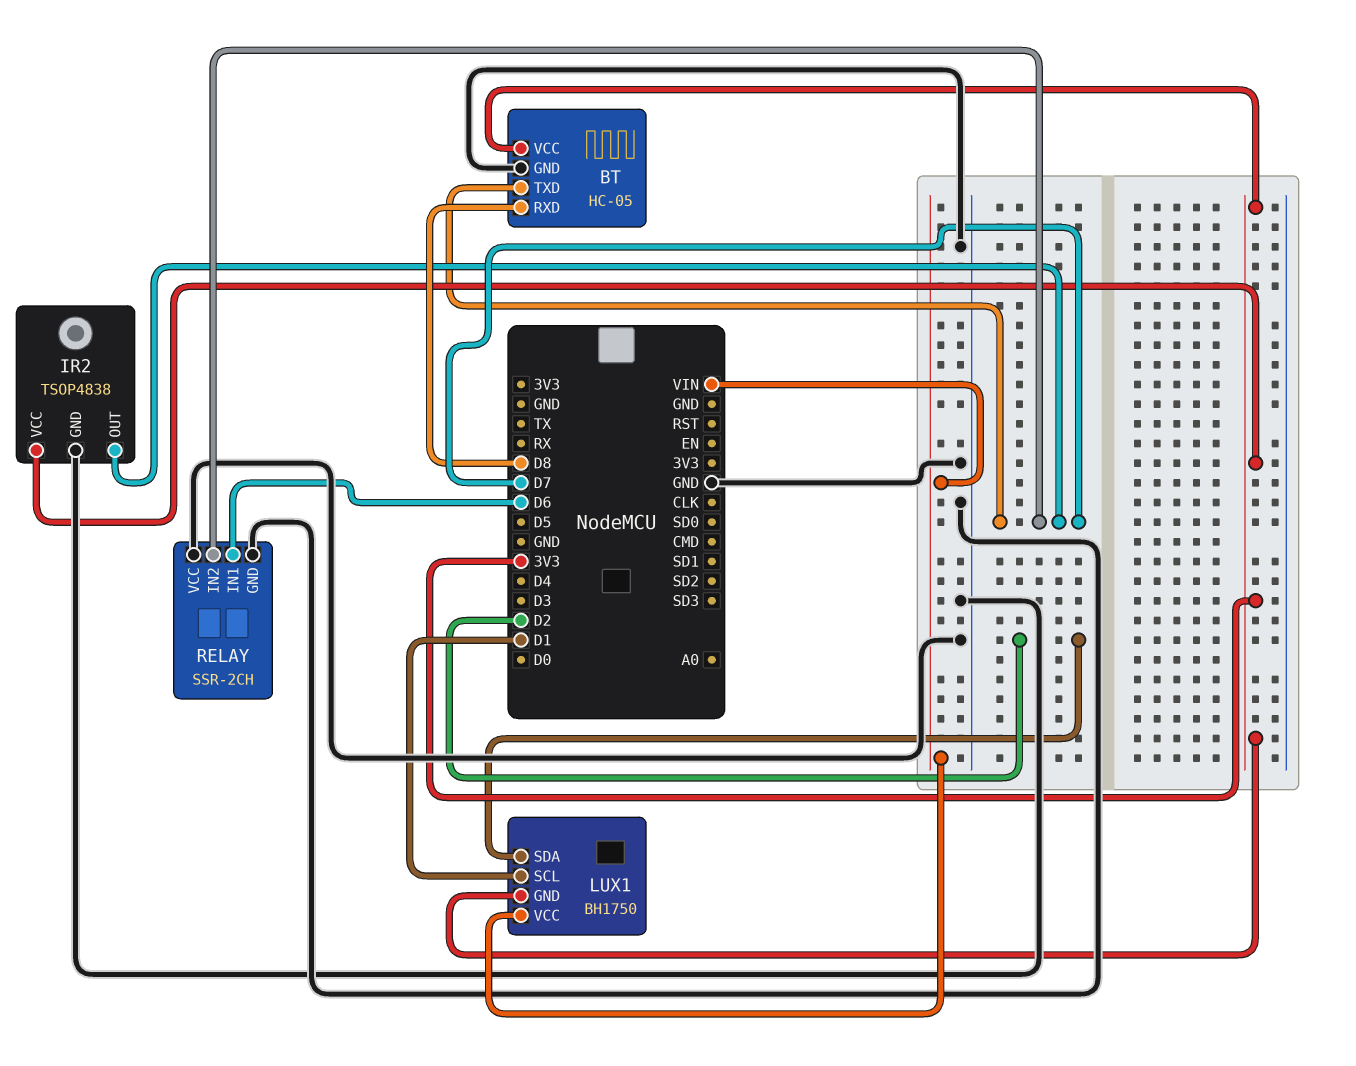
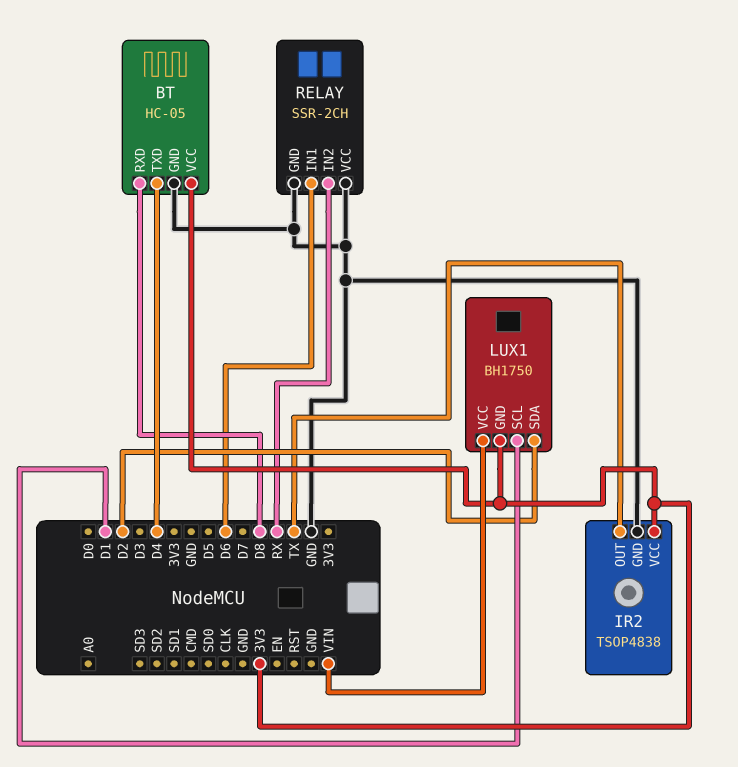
BT pin TXD: D7 -> D4
IR2 pin OUT: D7 -> TX
RELAY pin IN2: D7 -> RX

